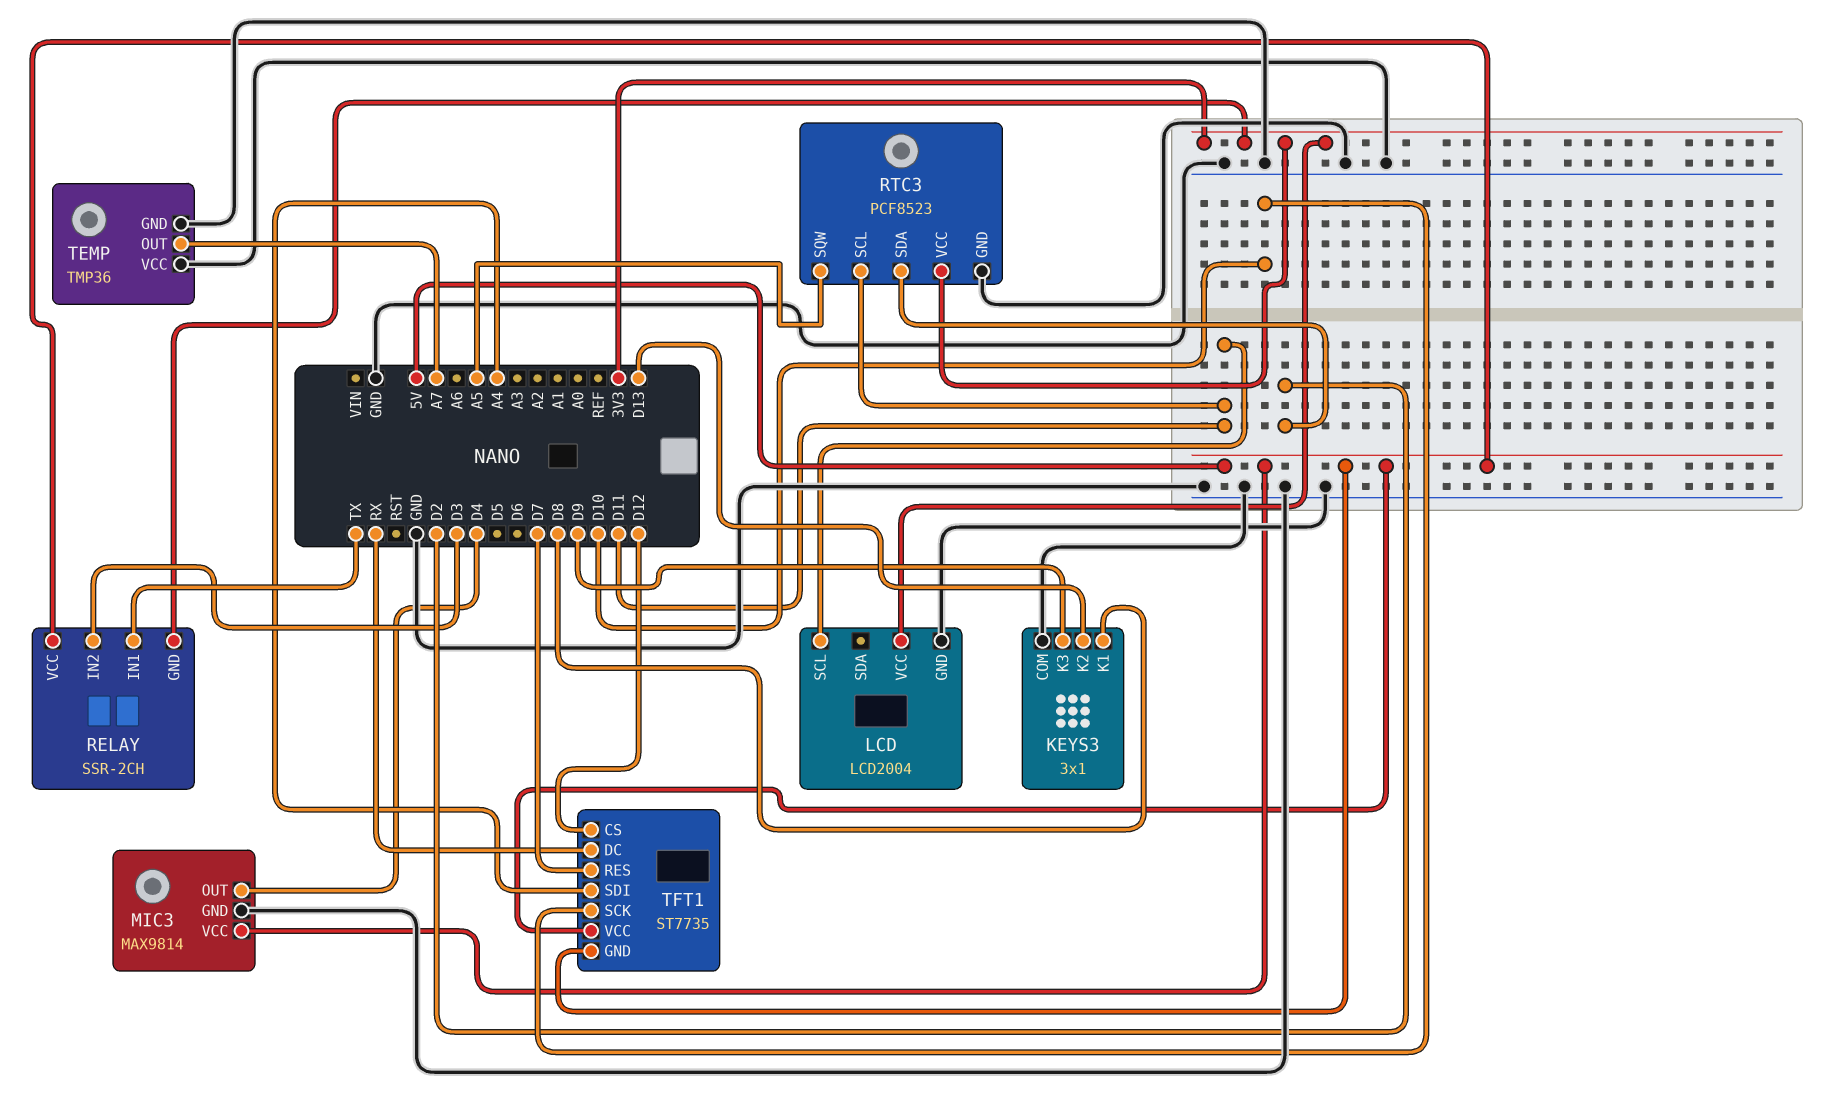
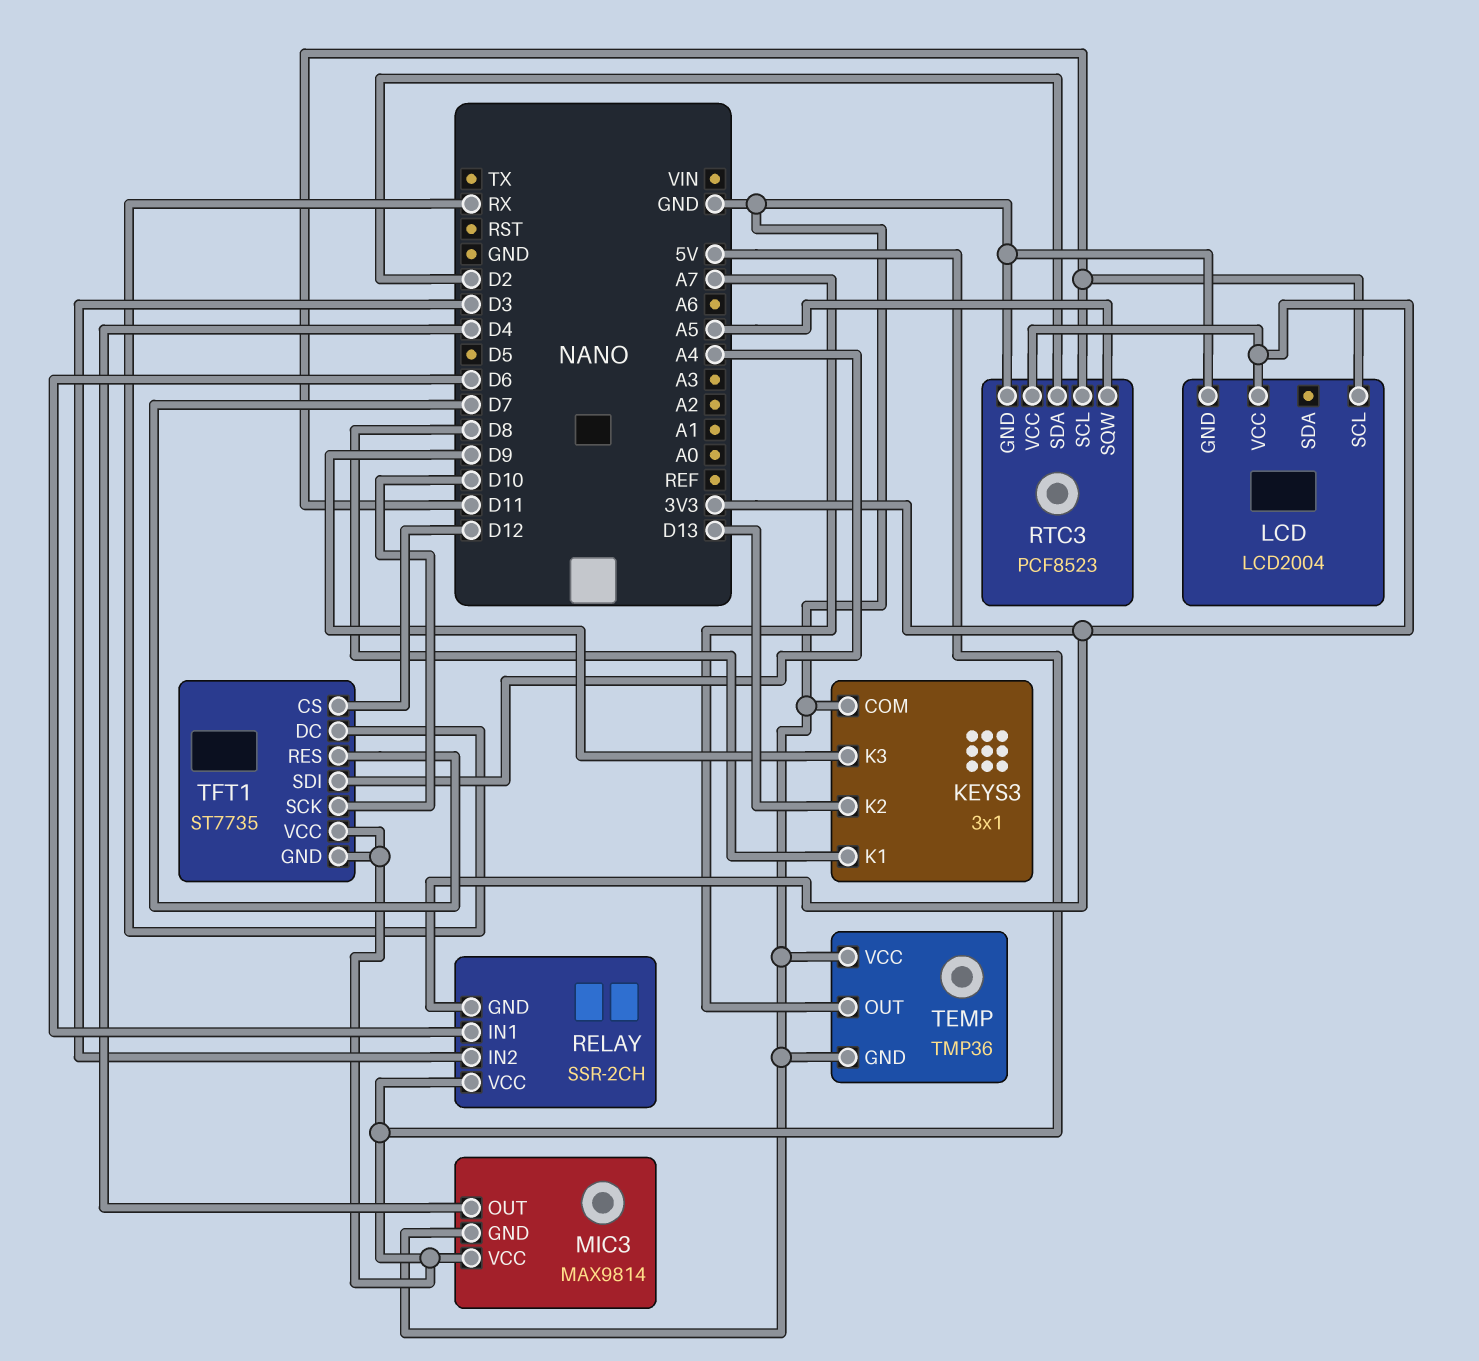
RELAY pin IN1: TX -> D6

